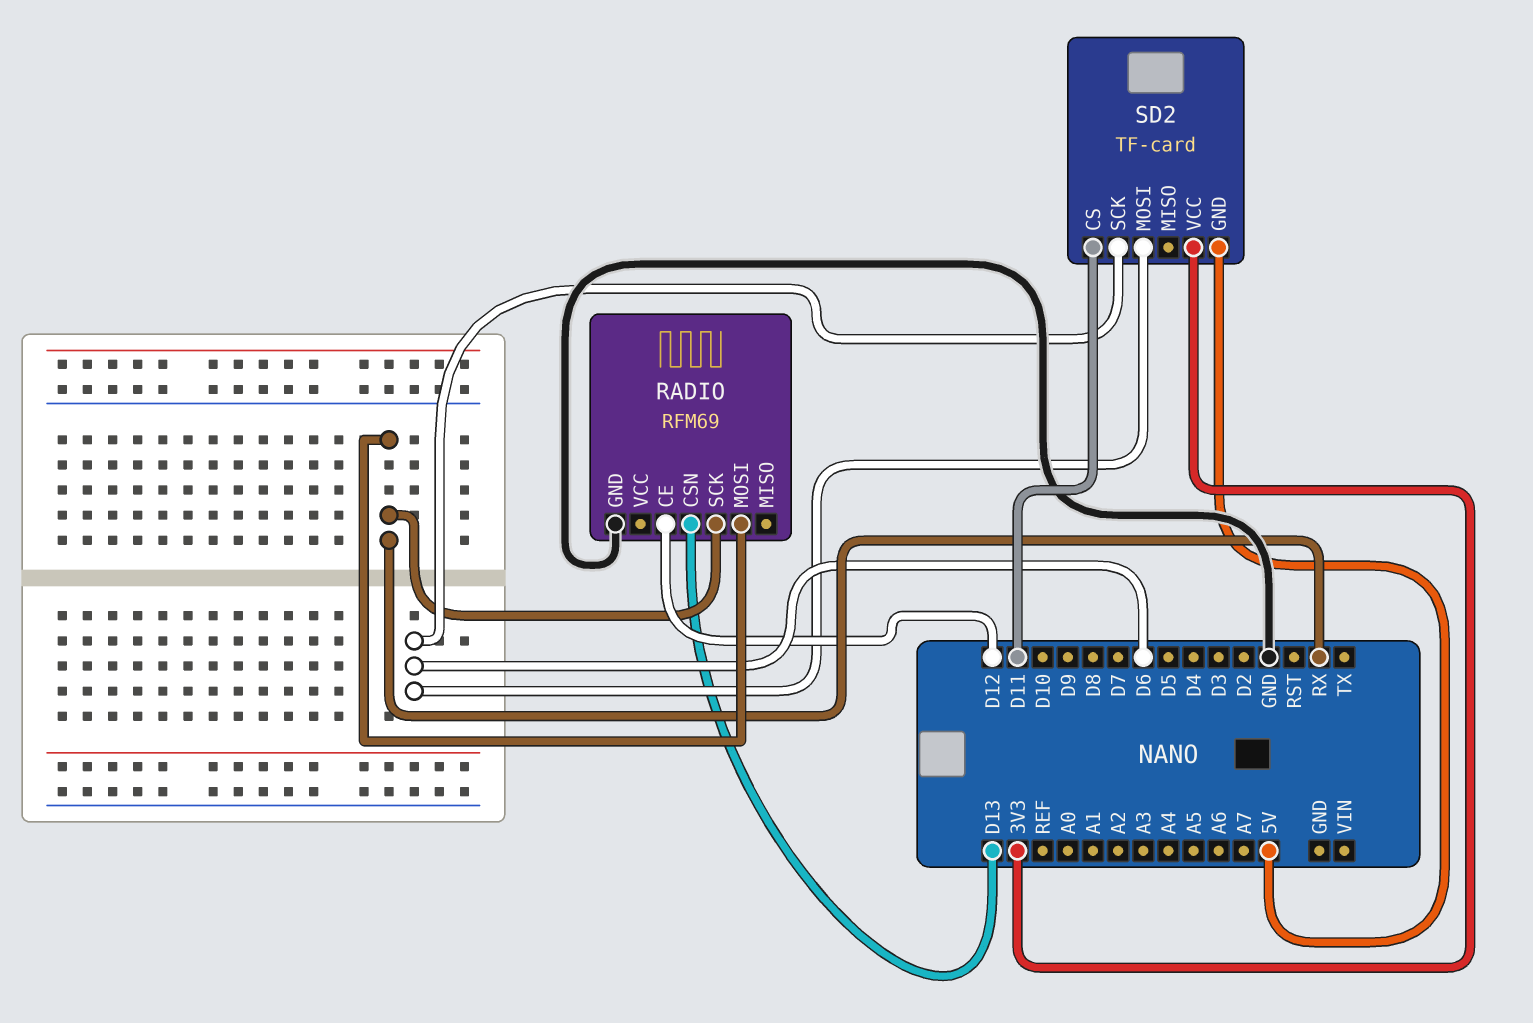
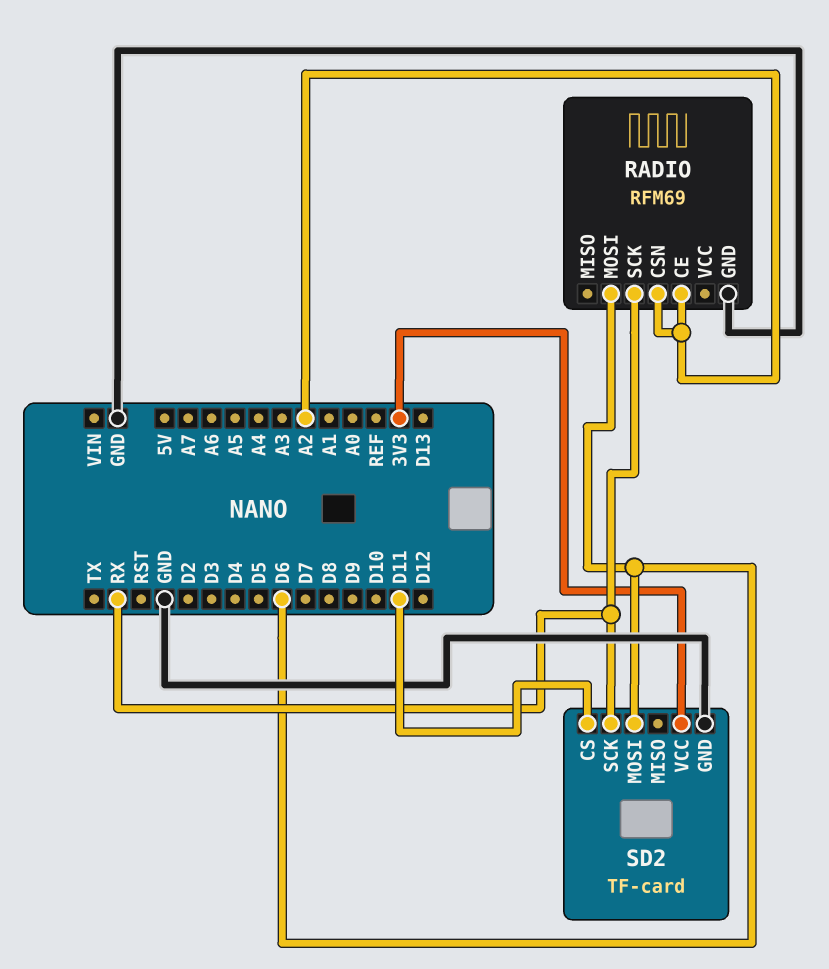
RADIO pin CE: D12 -> A2
RADIO pin CSN: D13 -> A2
RADIO pin MOSI: RX -> D6
SD2 pin GND: 5V -> GND
SD2 pin SCK: D6 -> RX

